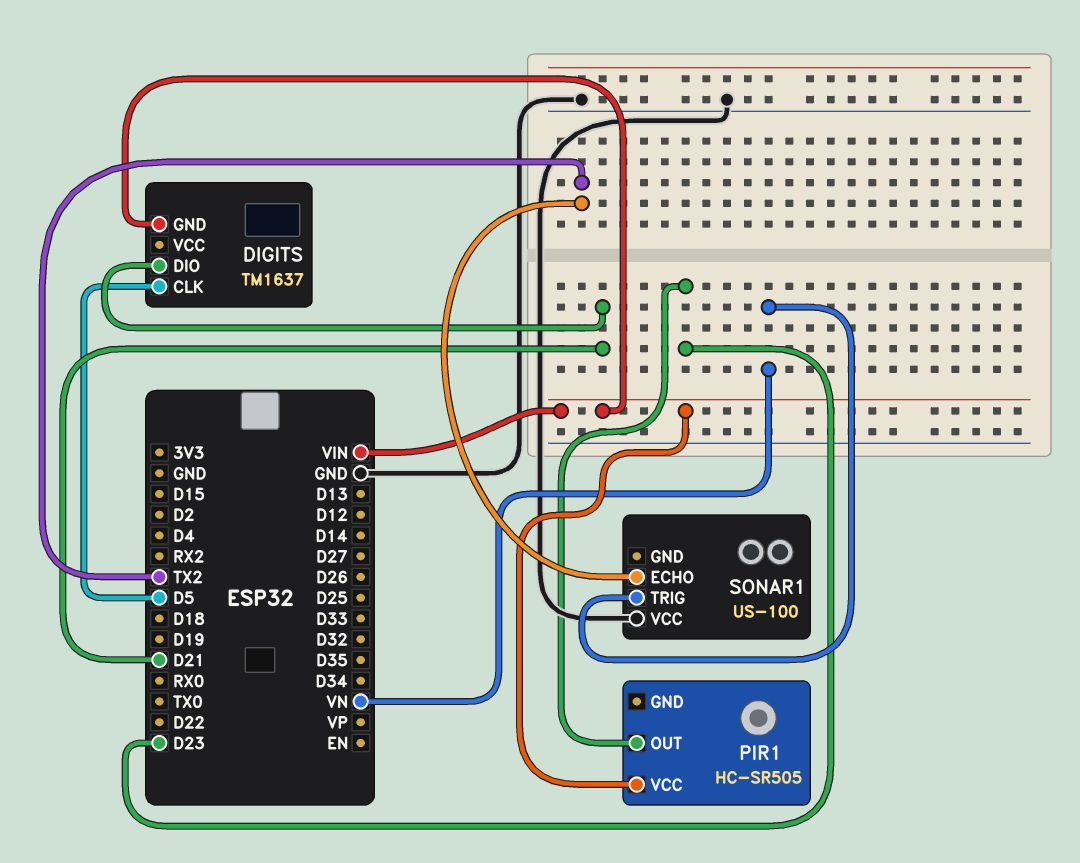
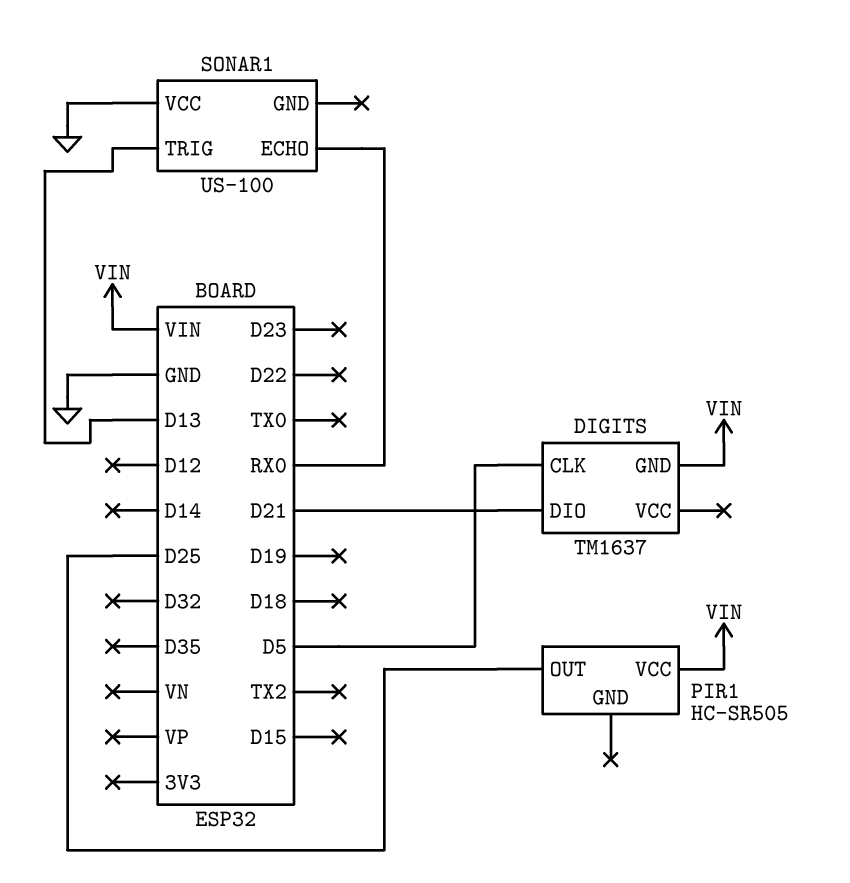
PIR1 pin OUT: D23 -> D25
SONAR1 pin ECHO: TX2 -> RX0
SONAR1 pin TRIG: VN -> D13

